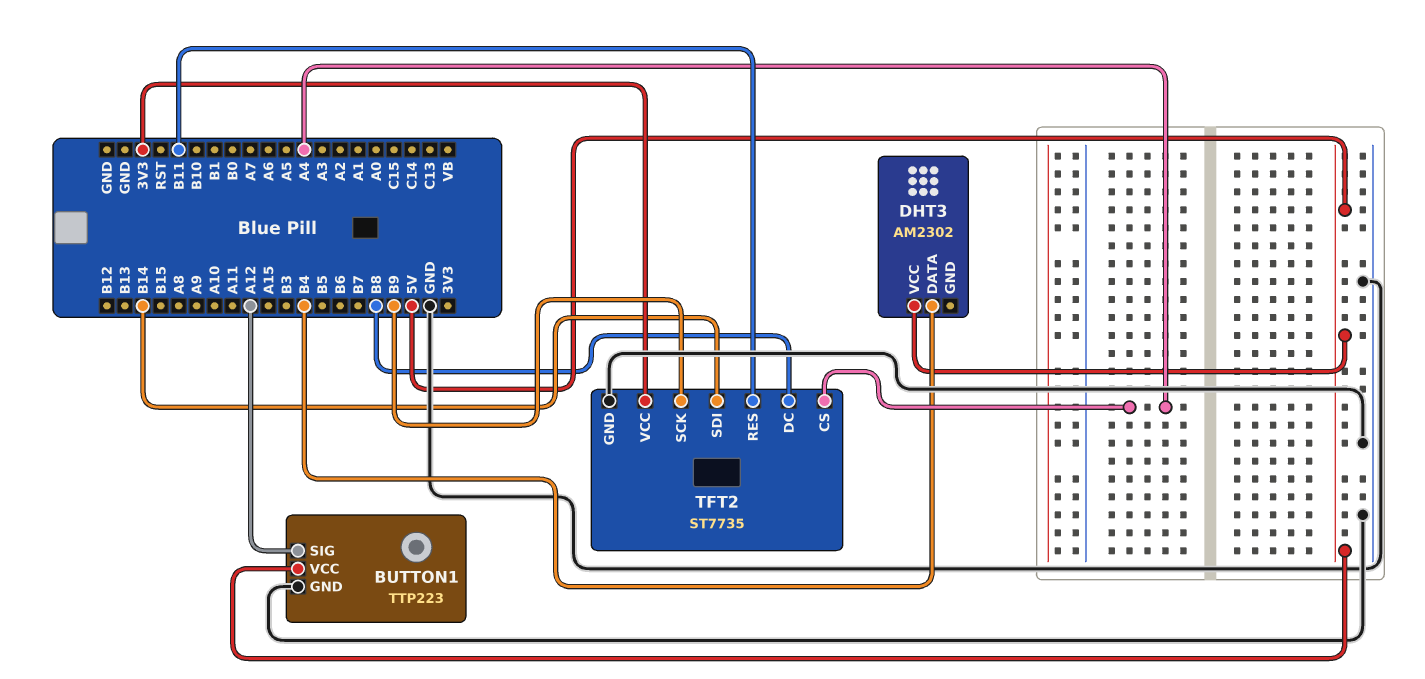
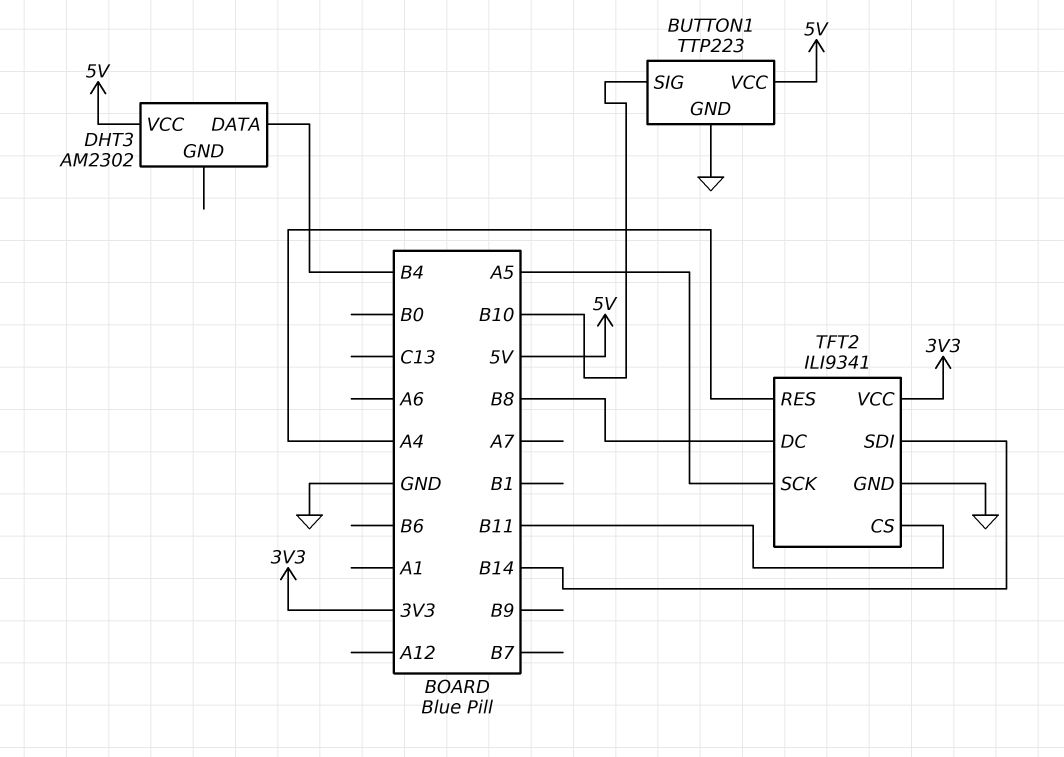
BUTTON1 pin SIG: A12 -> B10
TFT2: ST7735 -> ILI9341
TFT2 pin CS: A4 -> B11
TFT2 pin RES: B11 -> A4
TFT2 pin SCK: B9 -> A5

